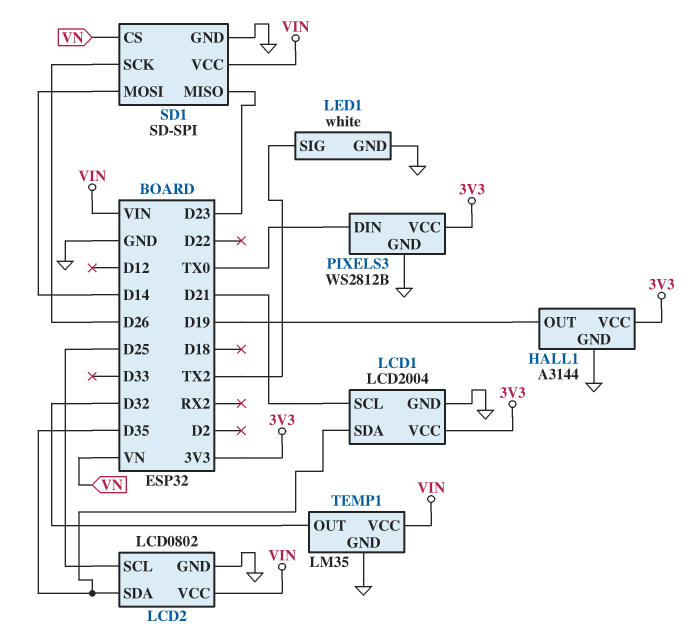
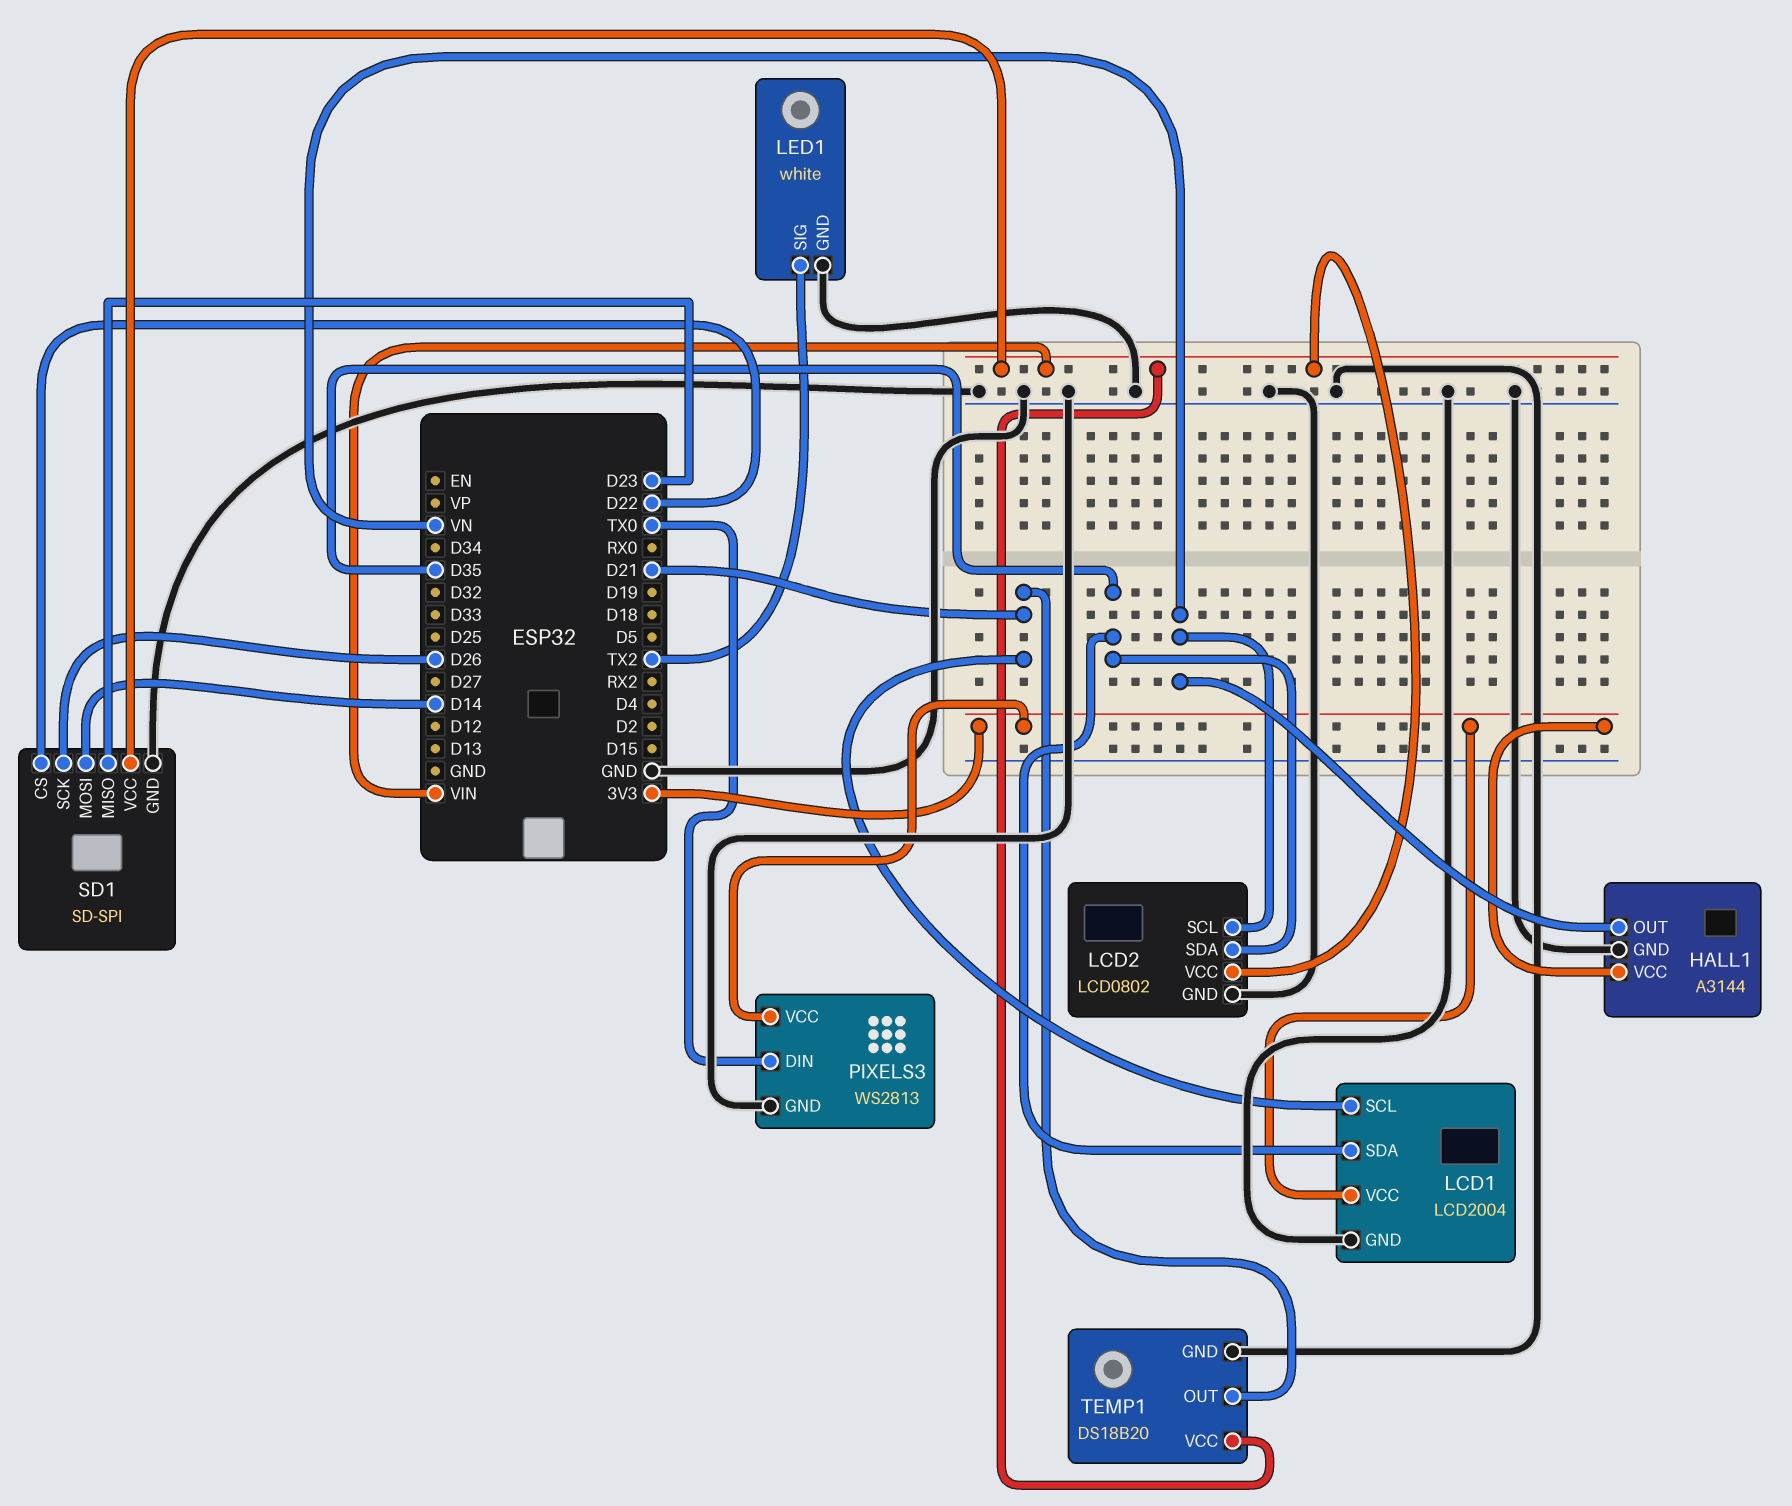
HALL1 pin OUT: D19 -> VN
LCD2 pin SCL: D25 -> VN
PIXELS3: WS2812B -> WS2813
SD1 pin CS: VN -> D22
TEMP1: LM35 -> DS18B20
TEMP1 pin OUT: D32 -> D21

